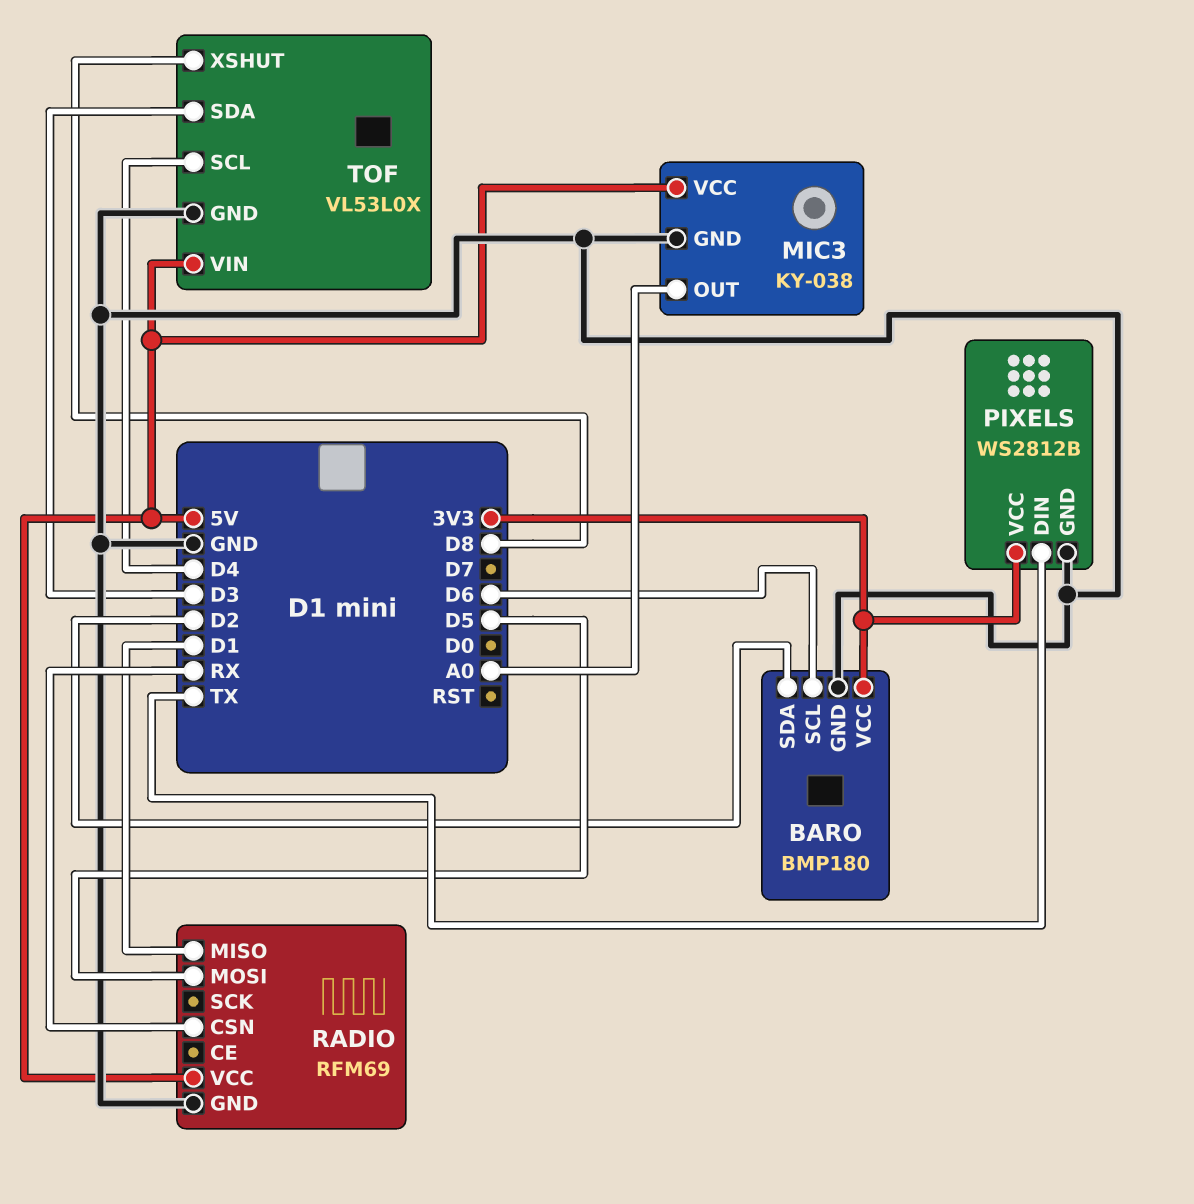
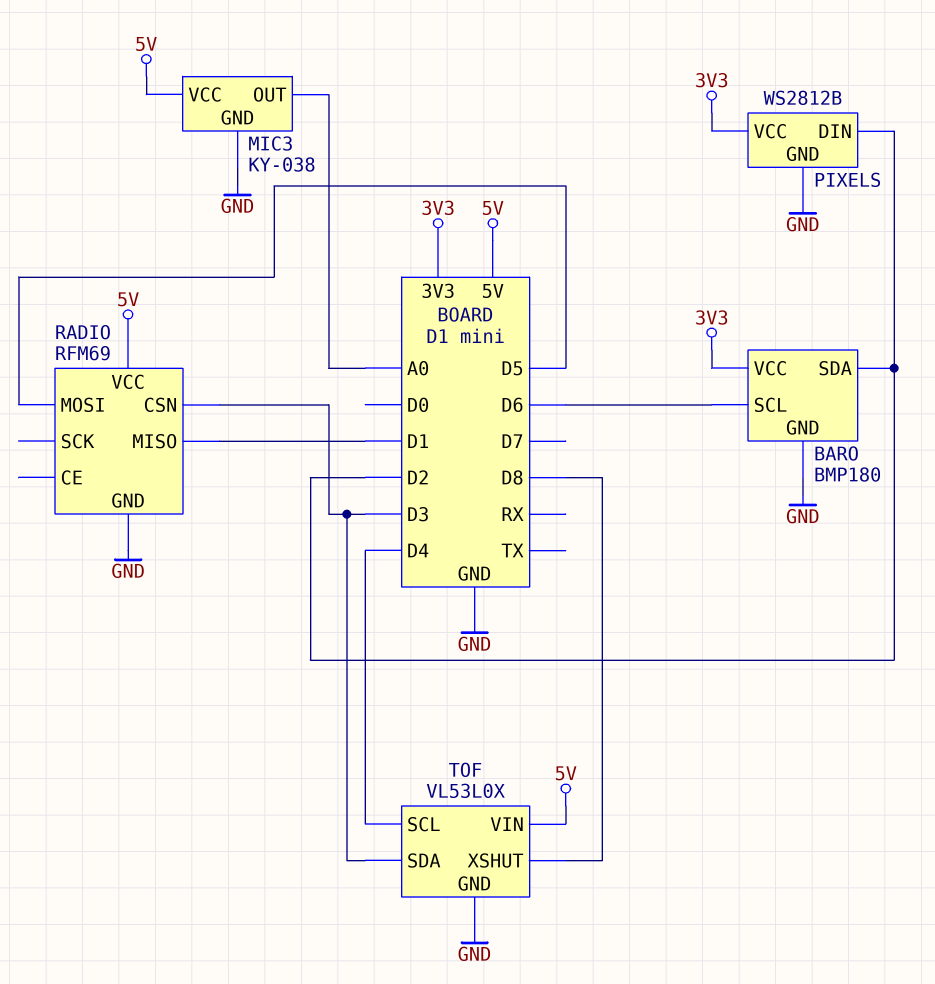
PIXELS pin DIN: TX -> D2
RADIO pin CSN: RX -> D3

